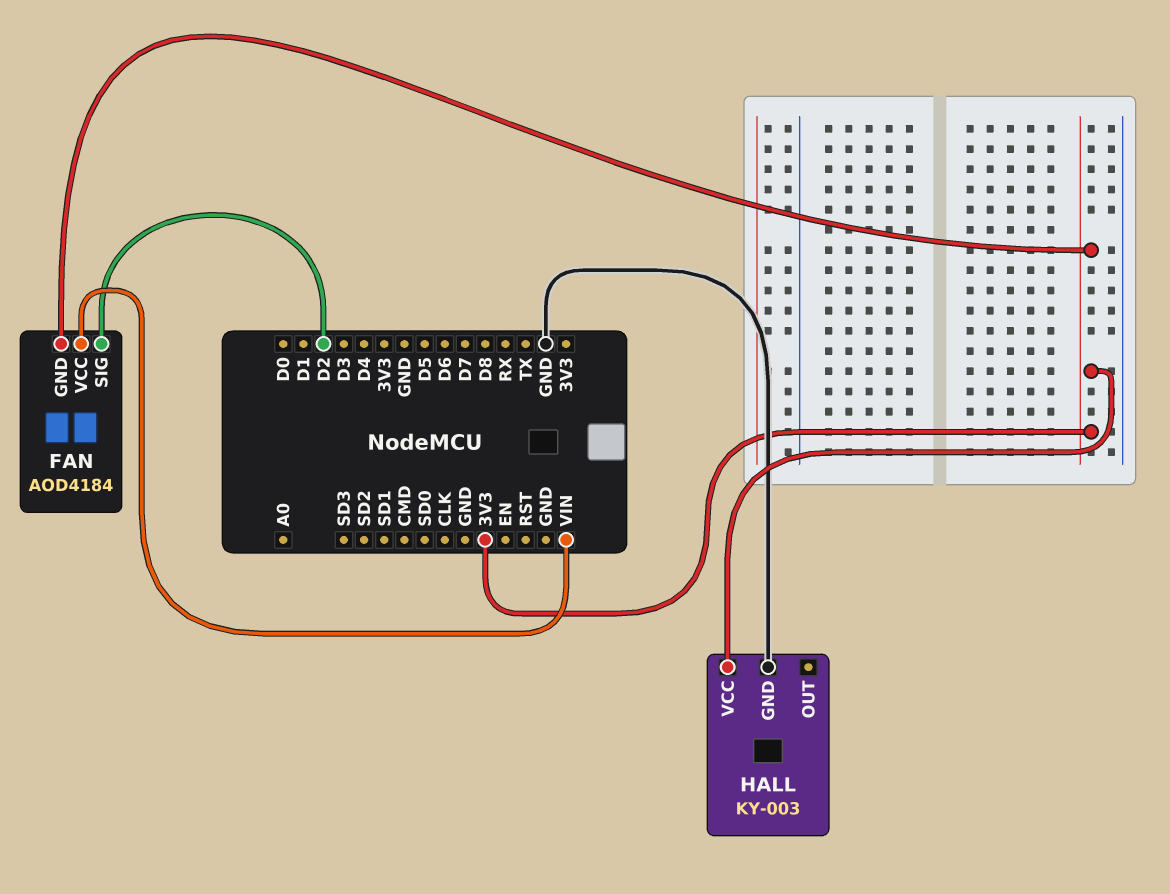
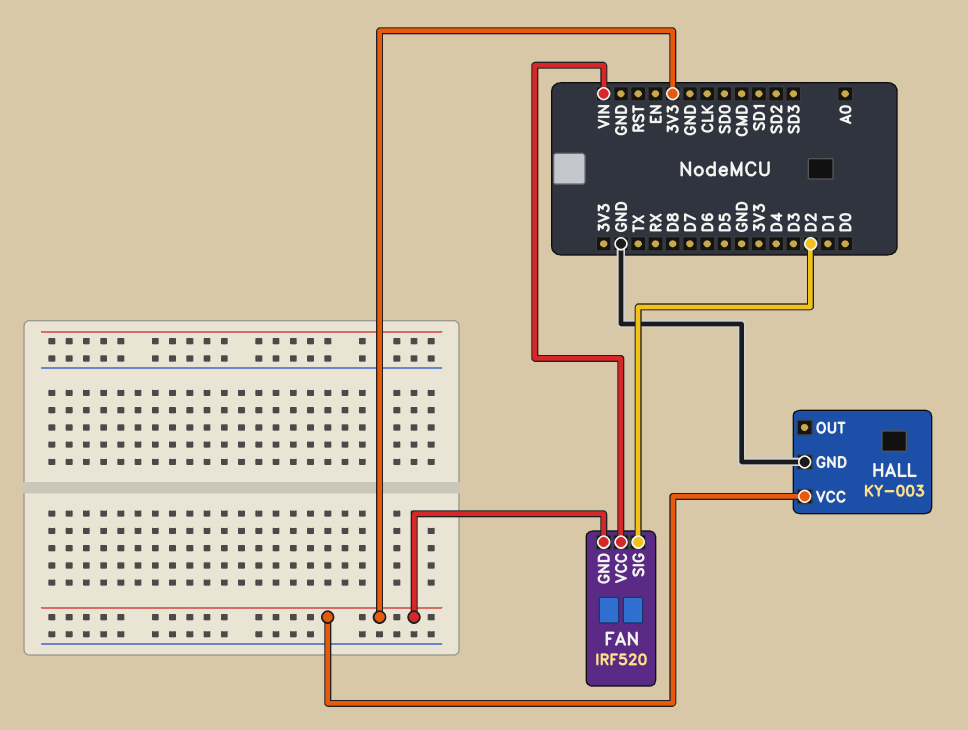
FAN: AOD4184 -> IRF520

